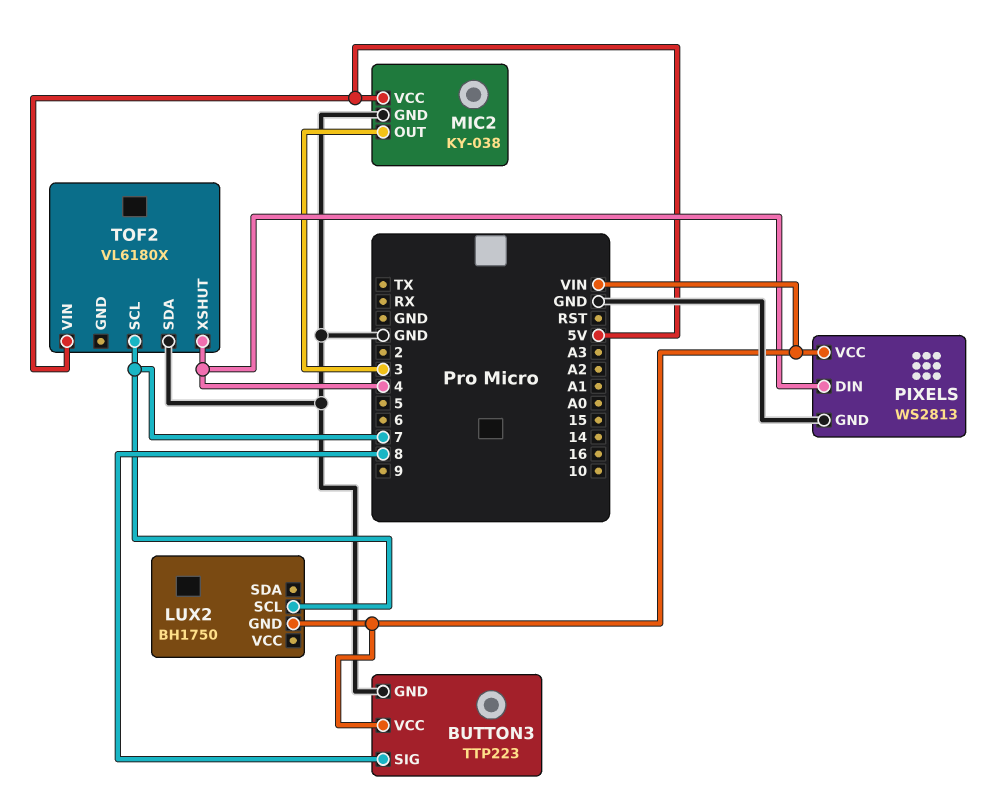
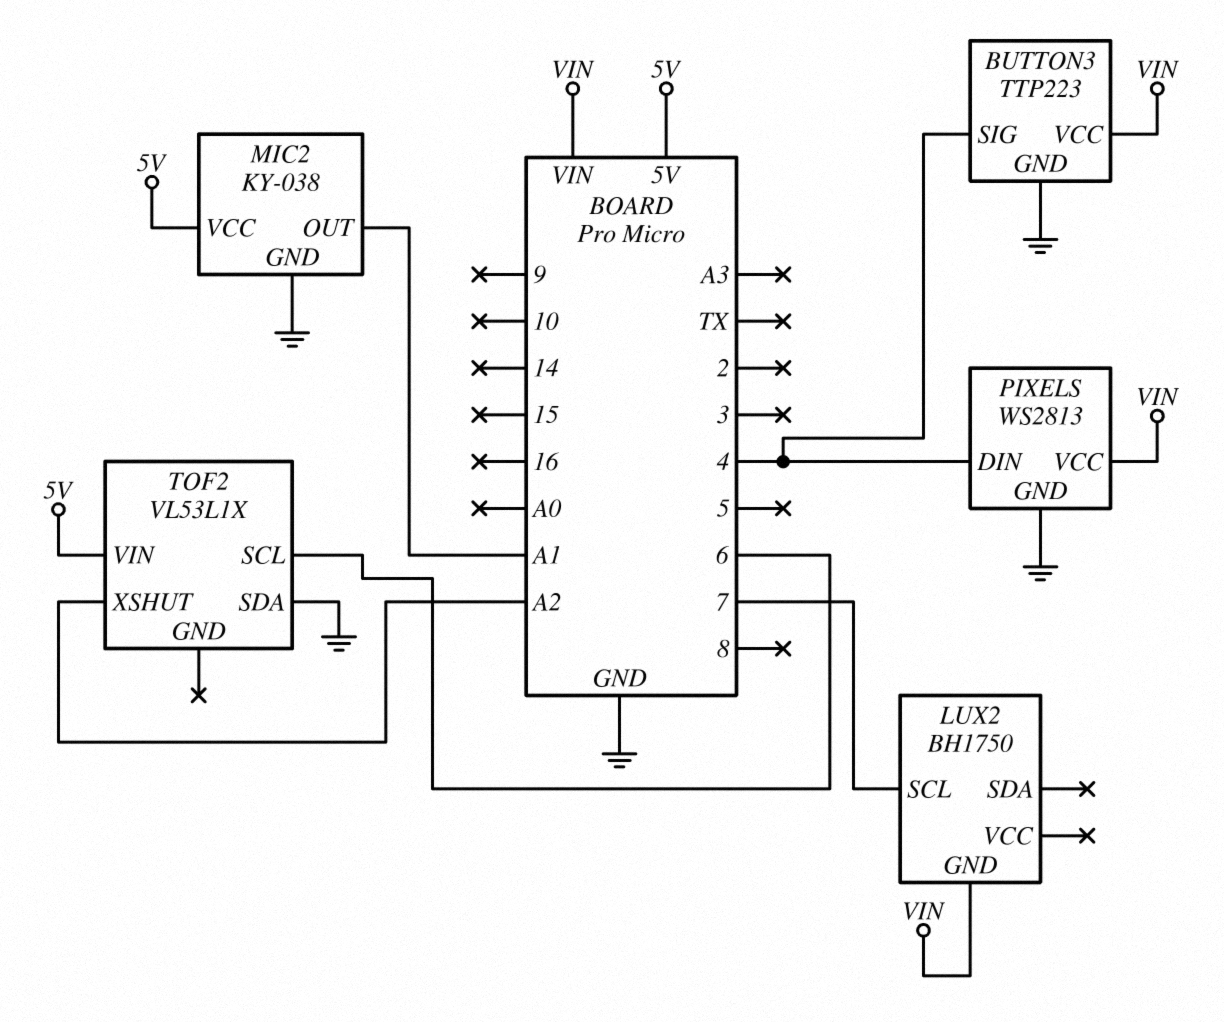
BUTTON3 pin SIG: 8 -> 4
MIC2 pin OUT: 3 -> A1
TOF2: VL6180X -> VL53L1X
TOF2 pin SCL: 7 -> 6
TOF2 pin XSHUT: 4 -> A2

